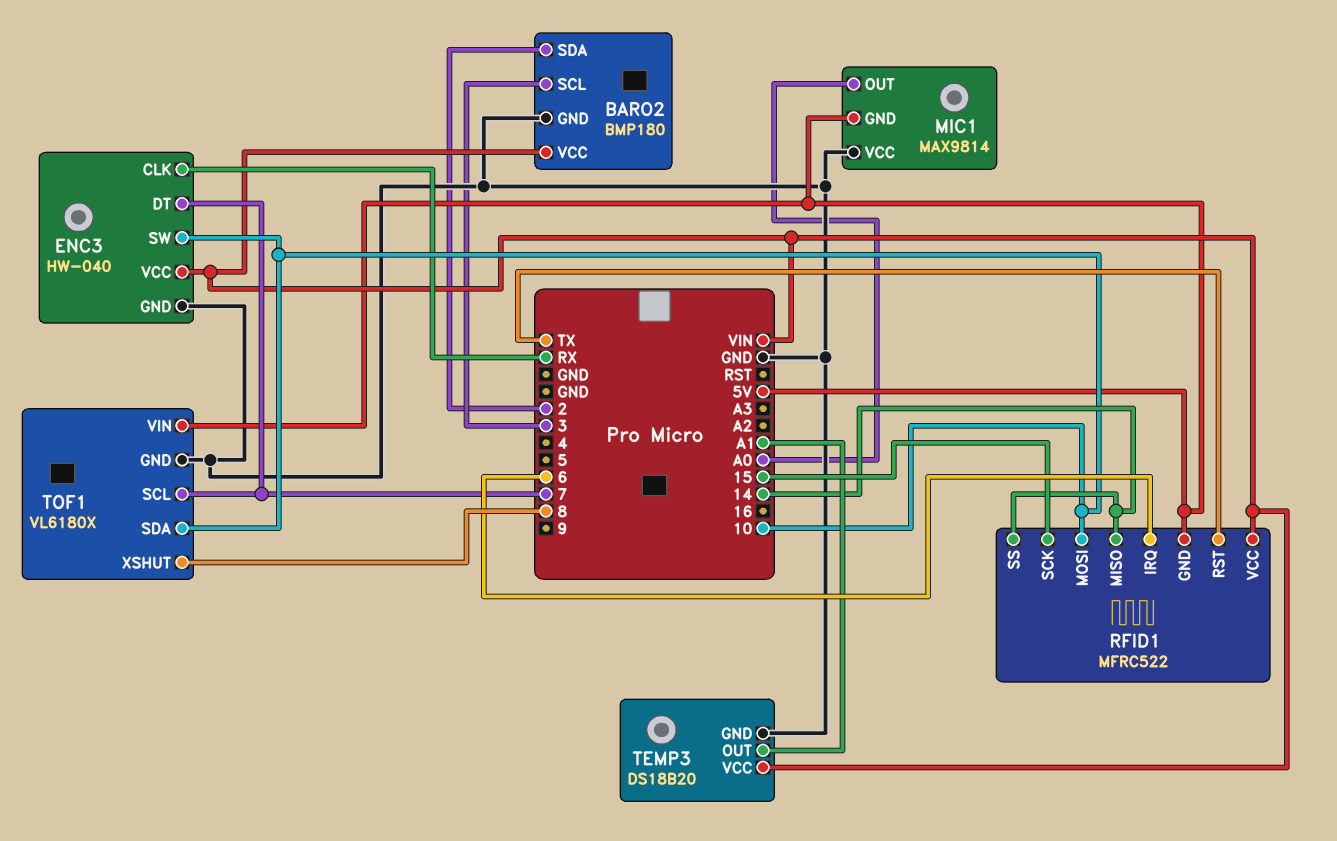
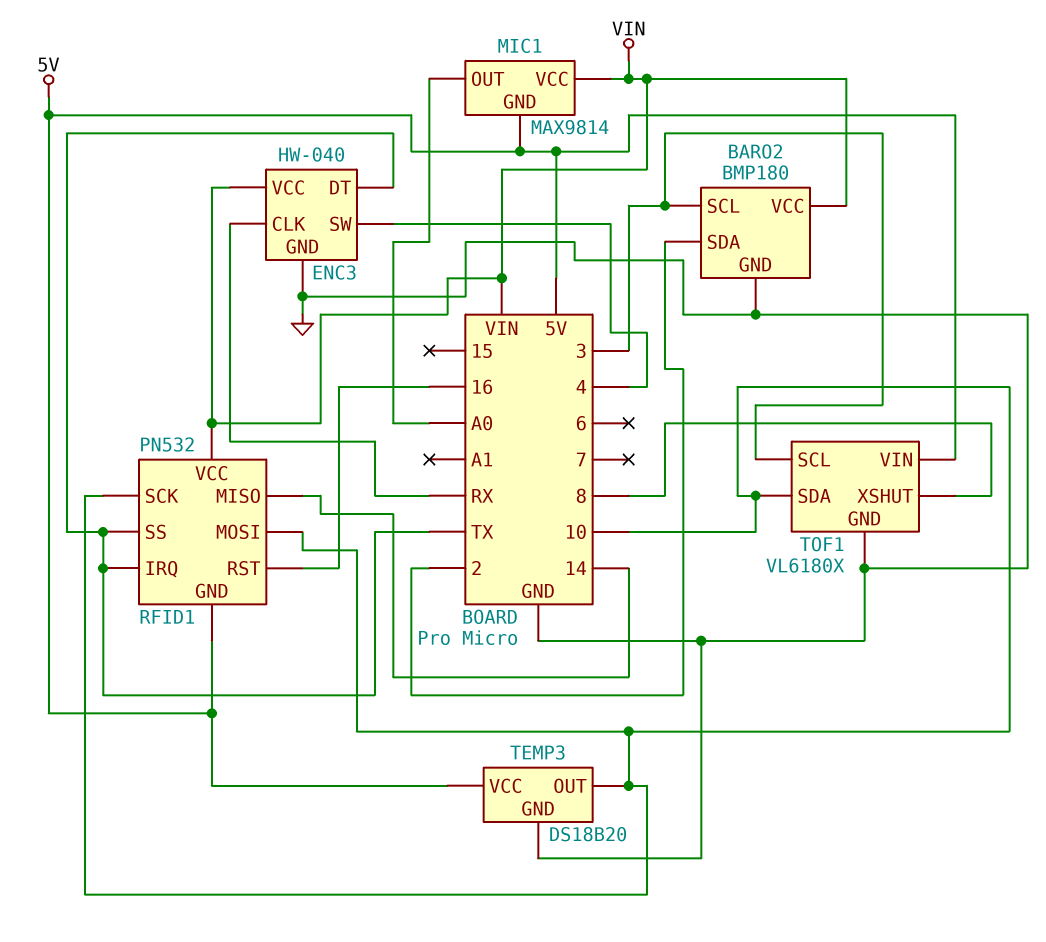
ENC3 pin DT: 7 -> TX
ENC3 pin SW: 10 -> 4
MIC1 pin VCC: GND -> VIN
RFID1: MFRC522 -> PN532
RFID1 pin IRQ: 6 -> TX
RFID1 pin RST: TX -> 16
RFID1 pin SCK: 15 -> 10
RFID1 pin SS: 14 -> TX
TEMP3 pin OUT: A1 -> 10
TEMP3 pin VCC: VIN -> 5V
TOF1 pin SCL: 7 -> 3

